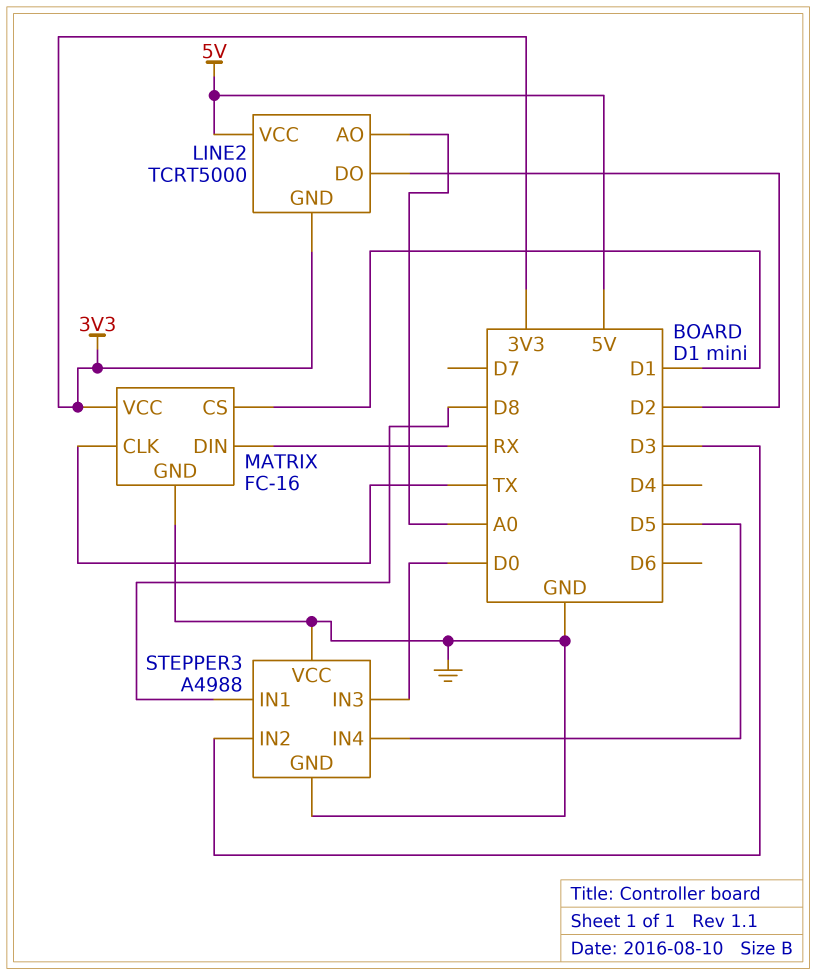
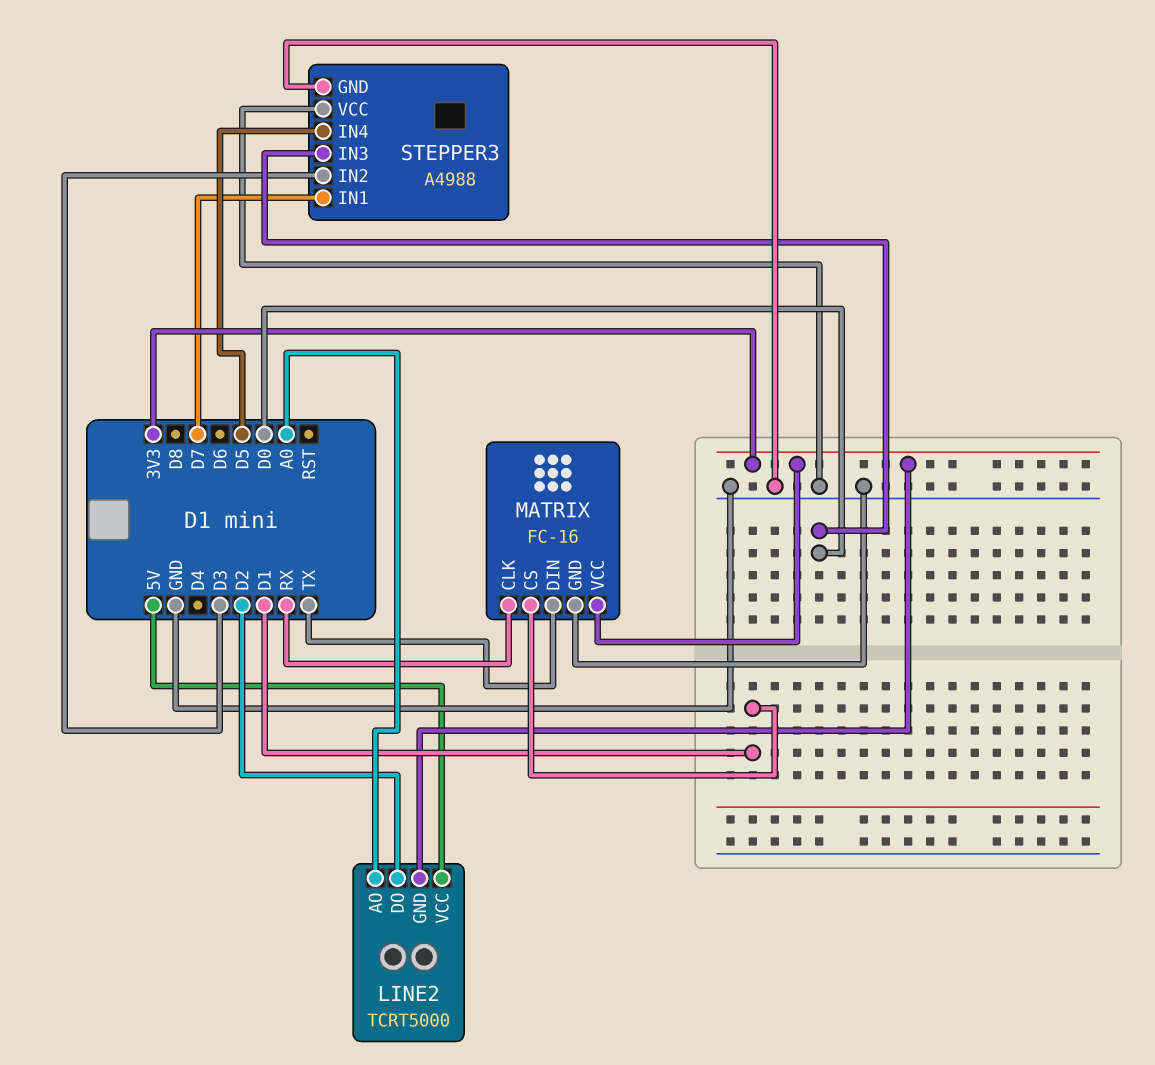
MATRIX pin CLK: TX -> RX
MATRIX pin DIN: RX -> TX
STEPPER3 pin IN1: D8 -> D7

